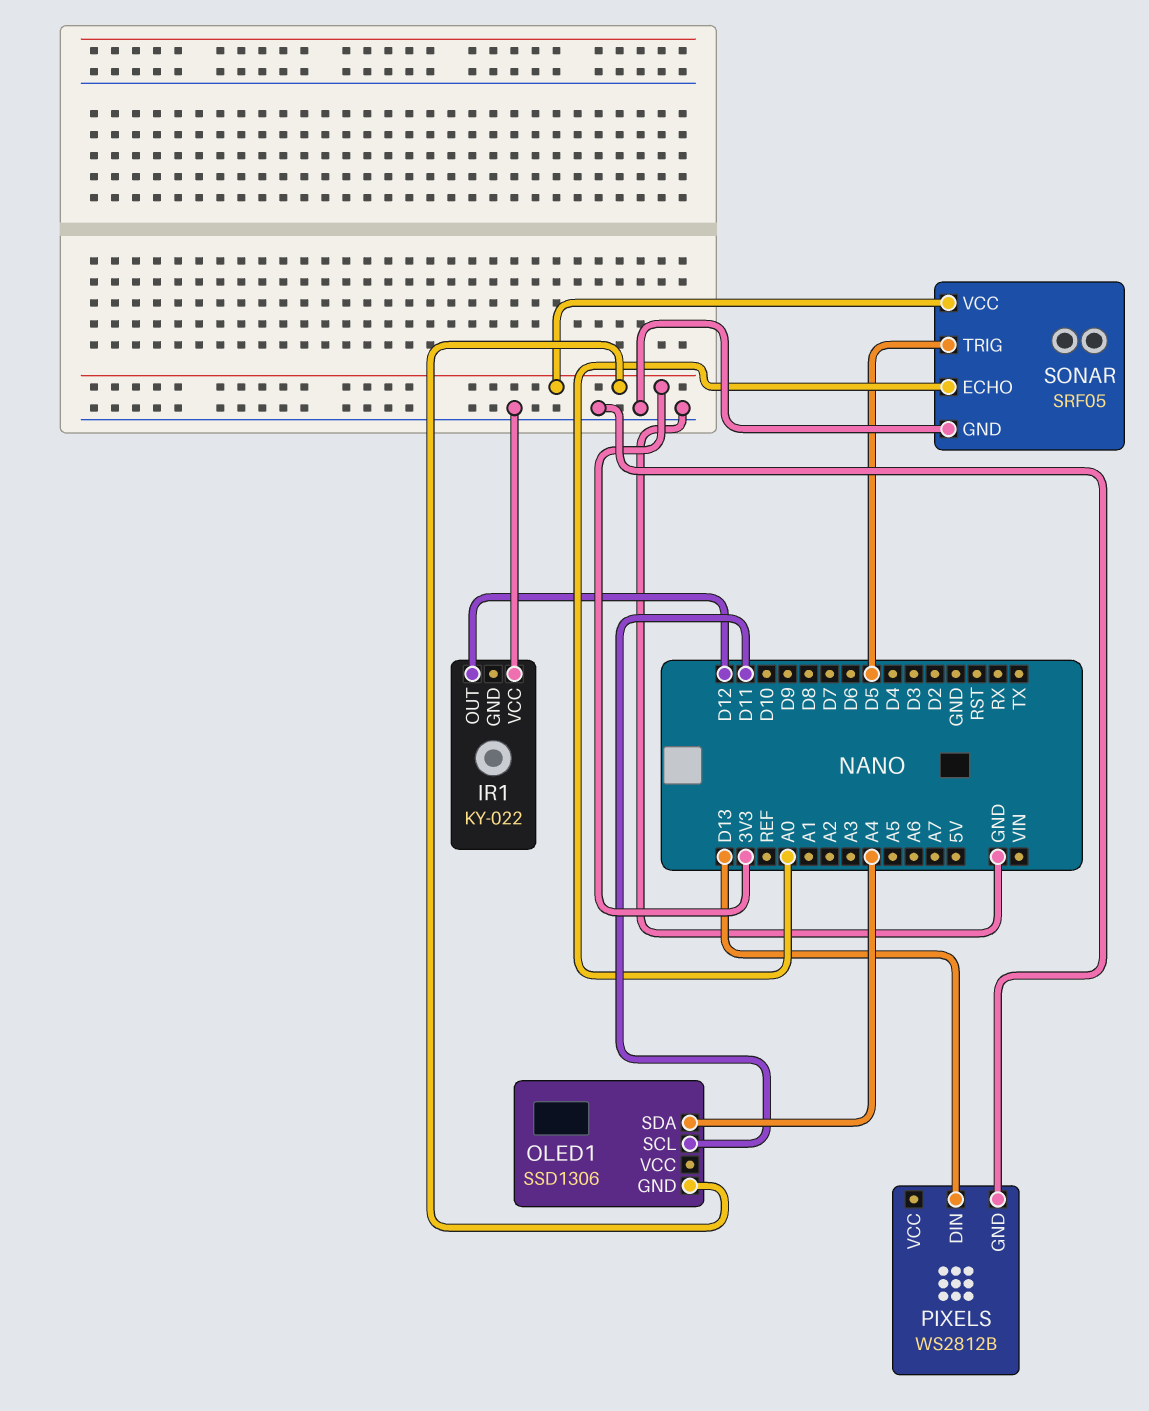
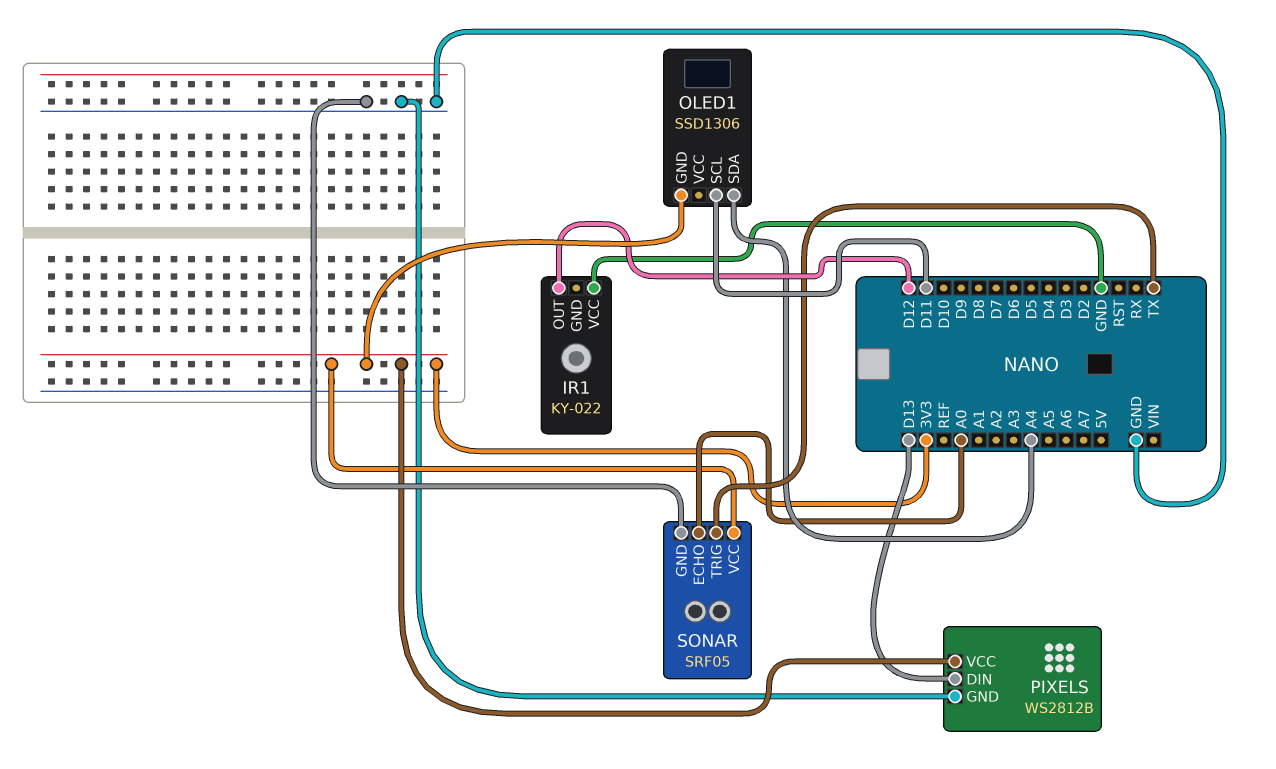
PIXELS pin VCC: none -> 3V3
SONAR pin TRIG: D5 -> TX

